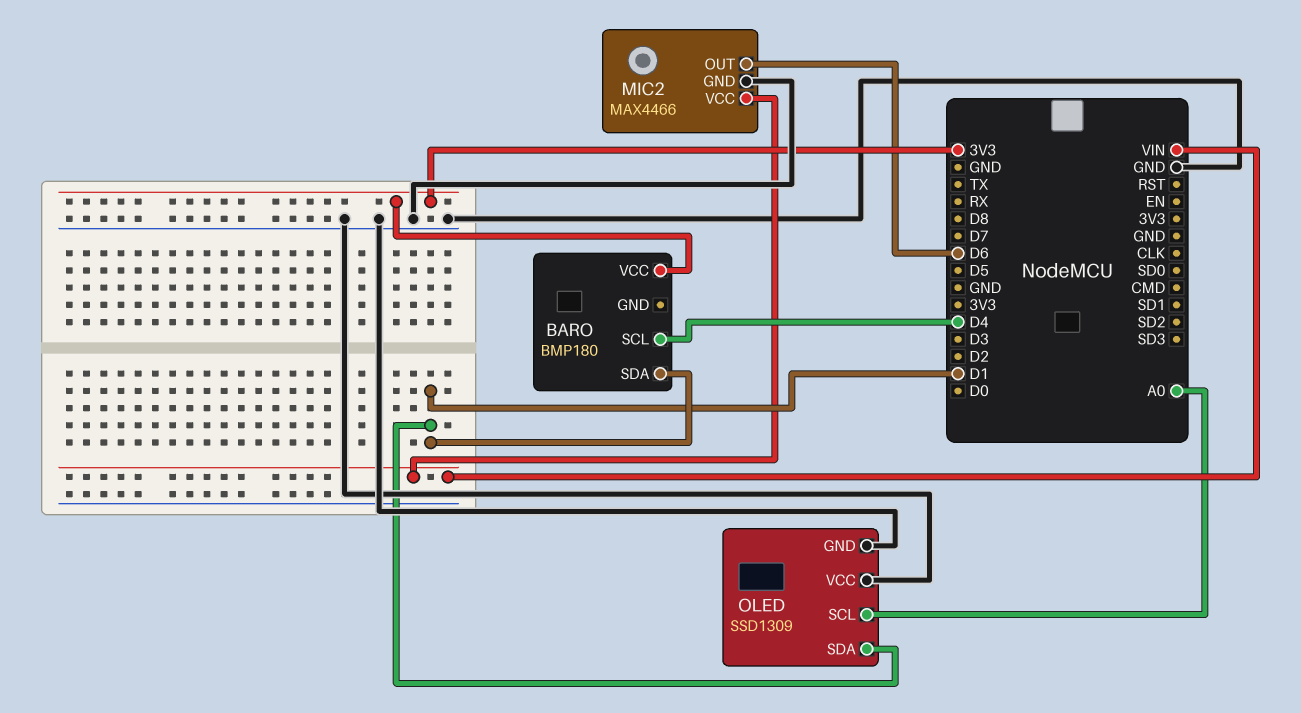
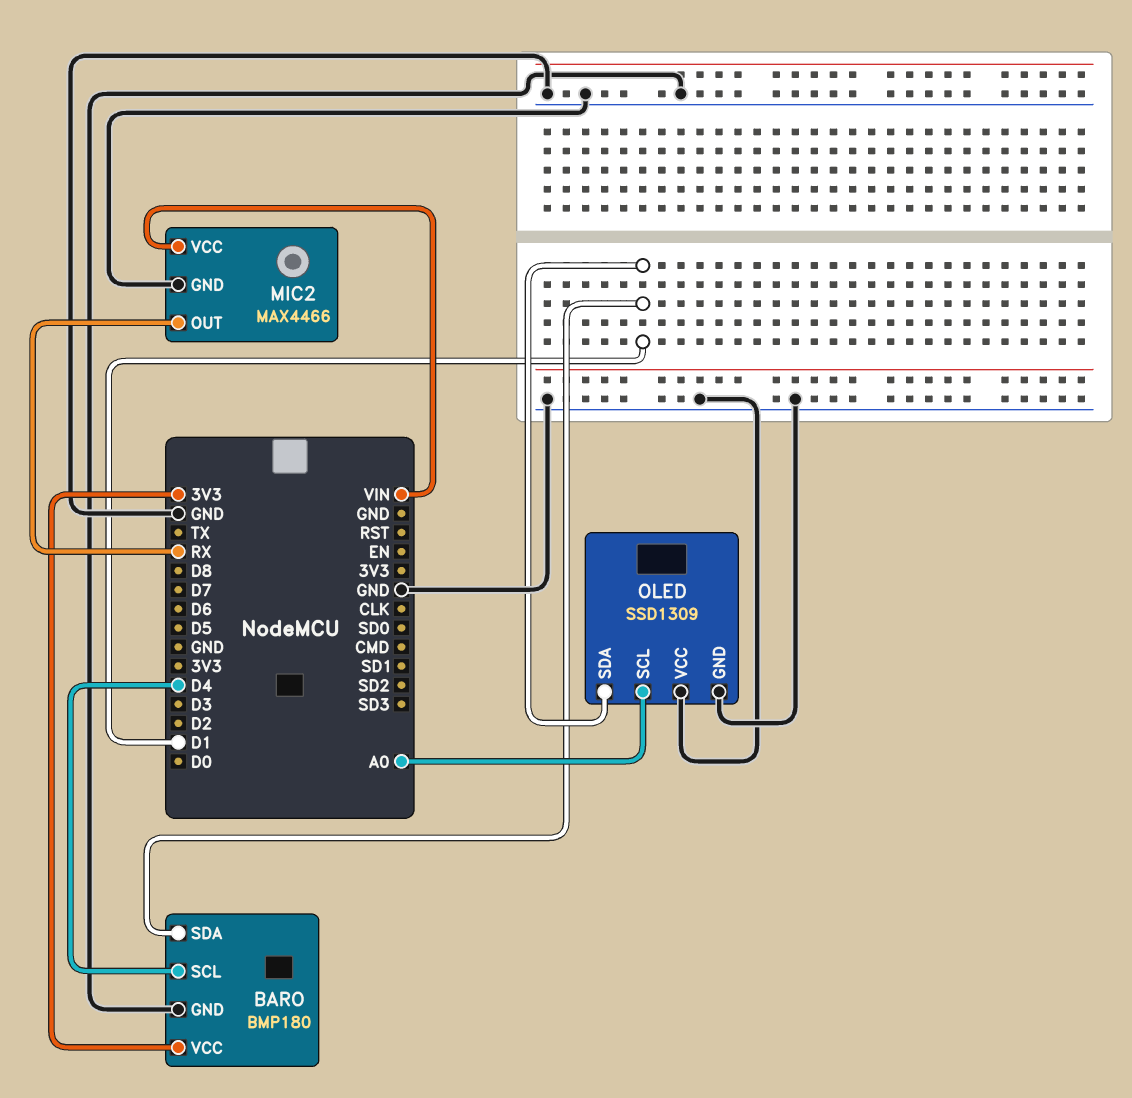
BARO pin GND: none -> GND
MIC2 pin OUT: D6 -> RX

